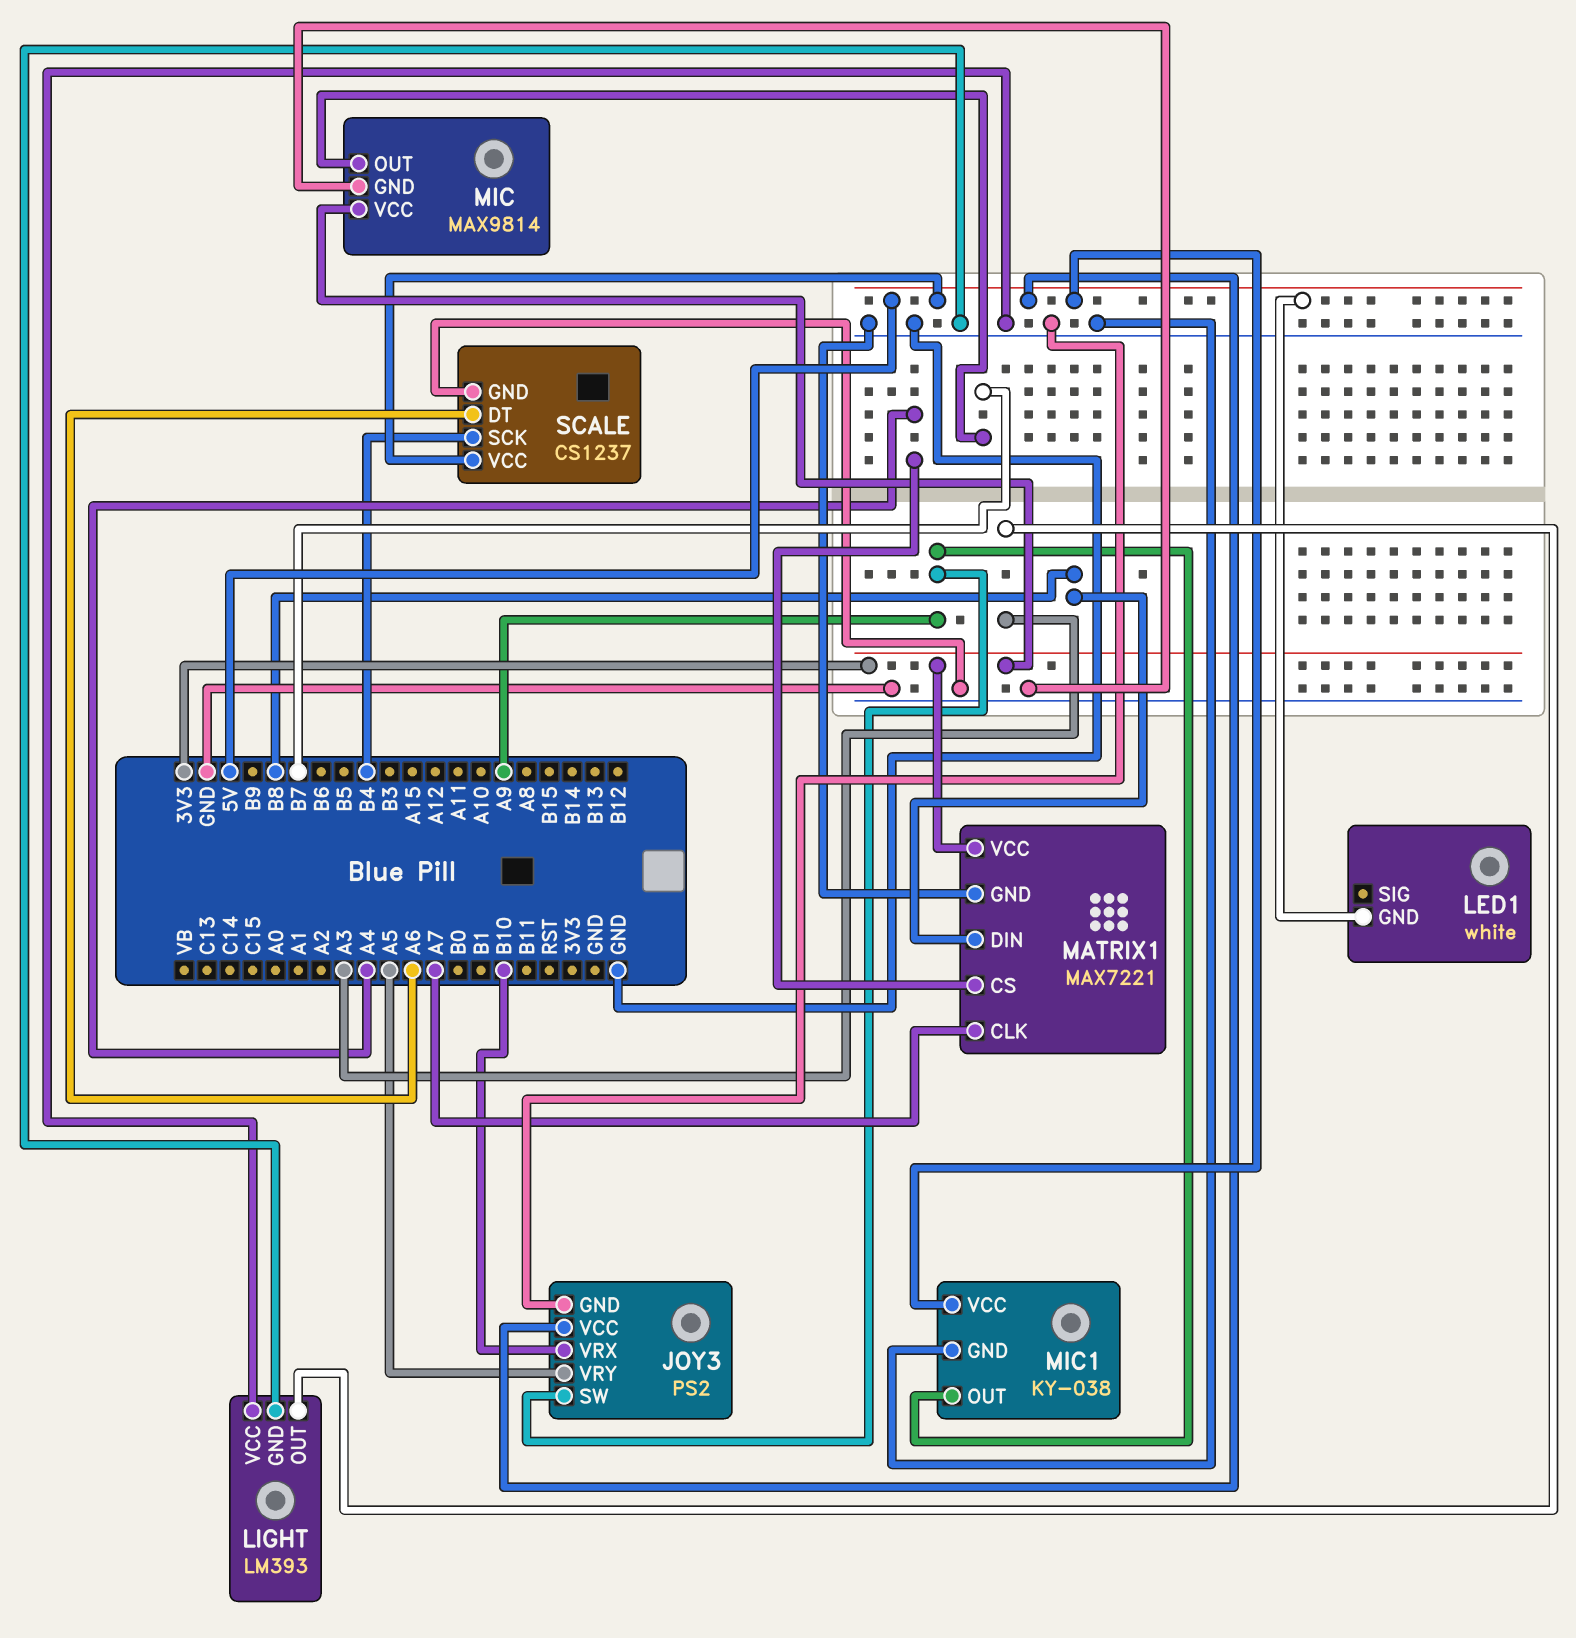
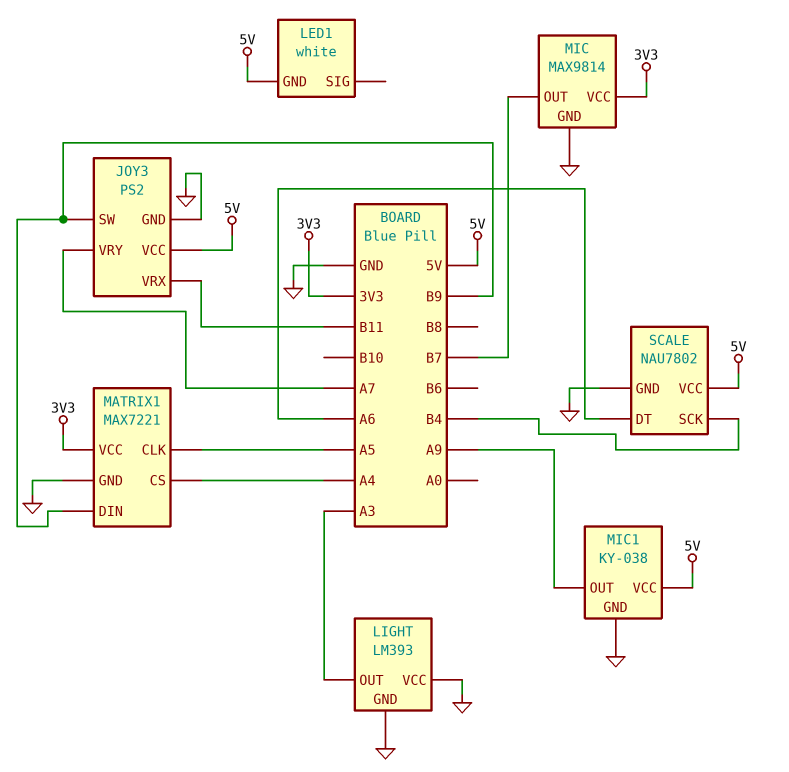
JOY3 pin SW: A9 -> B9
JOY3 pin VRX: B10 -> B11
JOY3 pin VRY: A5 -> A7
MATRIX1 pin CLK: A7 -> A5
MATRIX1 pin DIN: B8 -> B9
SCALE: CS1237 -> NAU7802

